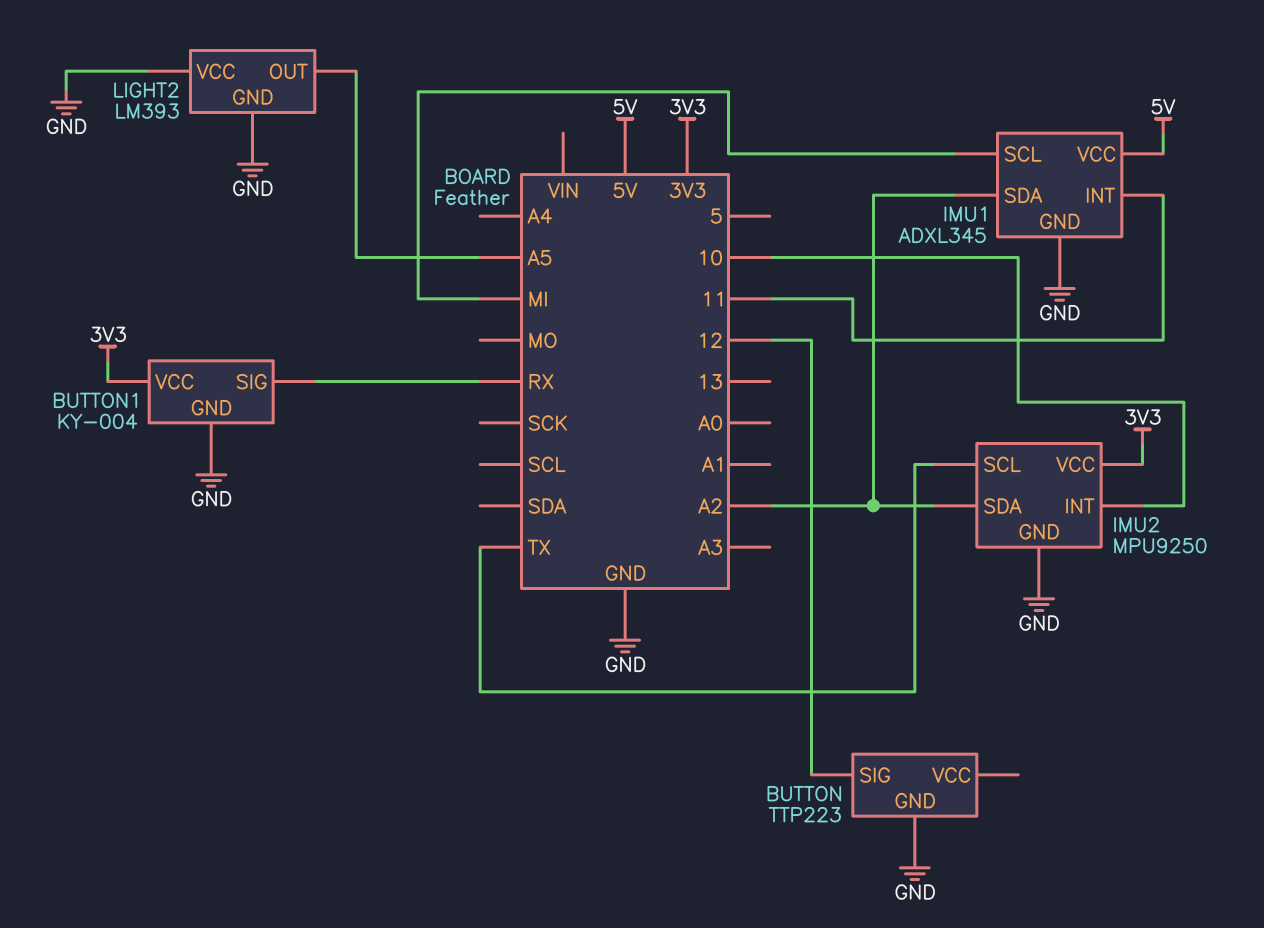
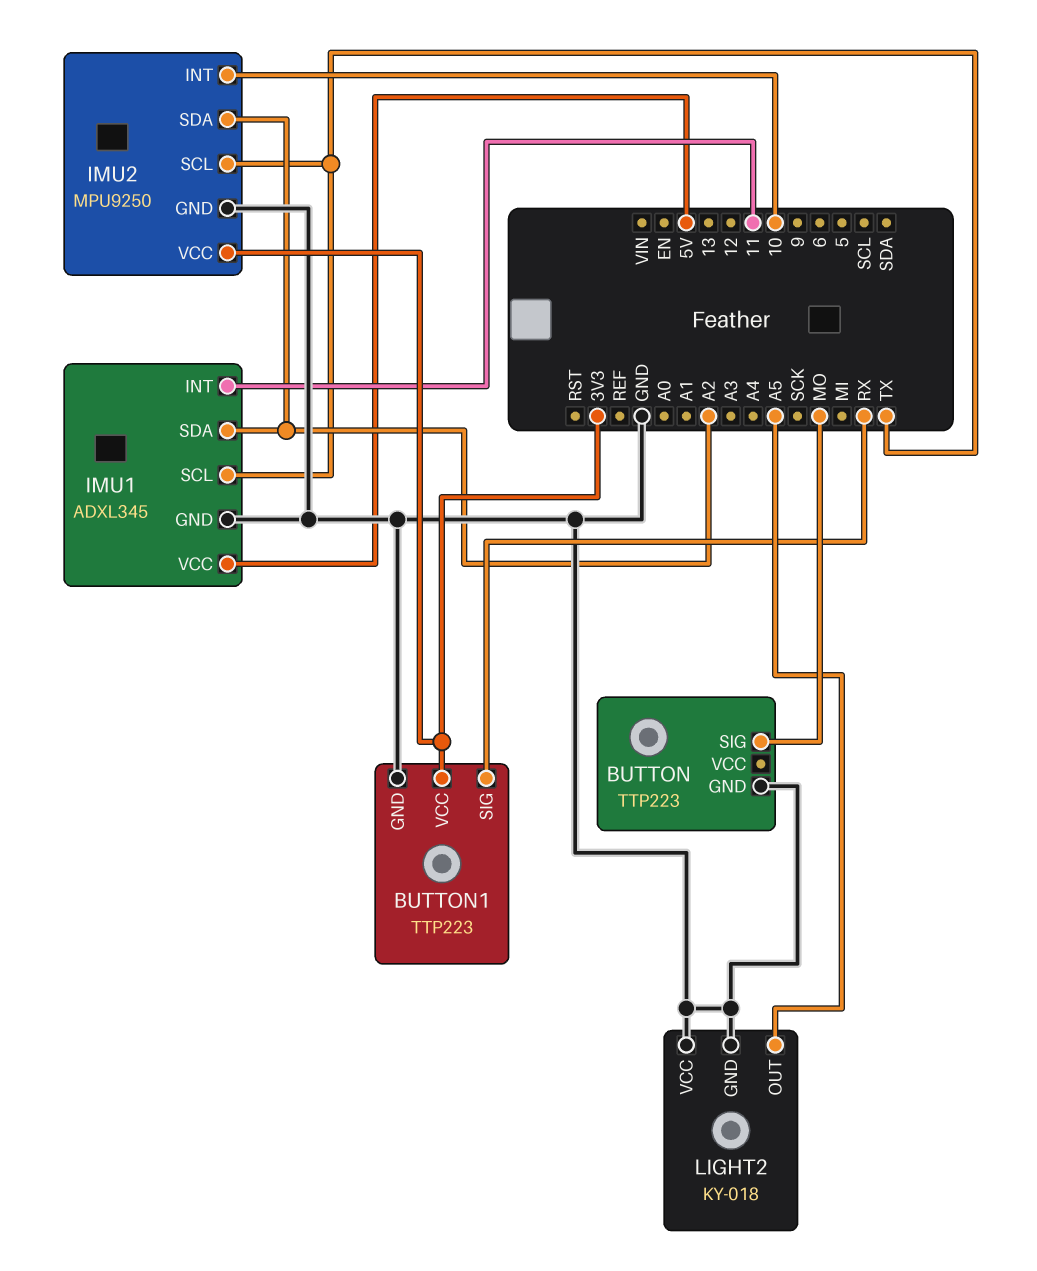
BUTTON pin SIG: 12 -> MO
BUTTON1: KY-004 -> TTP223
IMU1 pin SCL: MI -> TX
LIGHT2: LM393 -> KY-018

